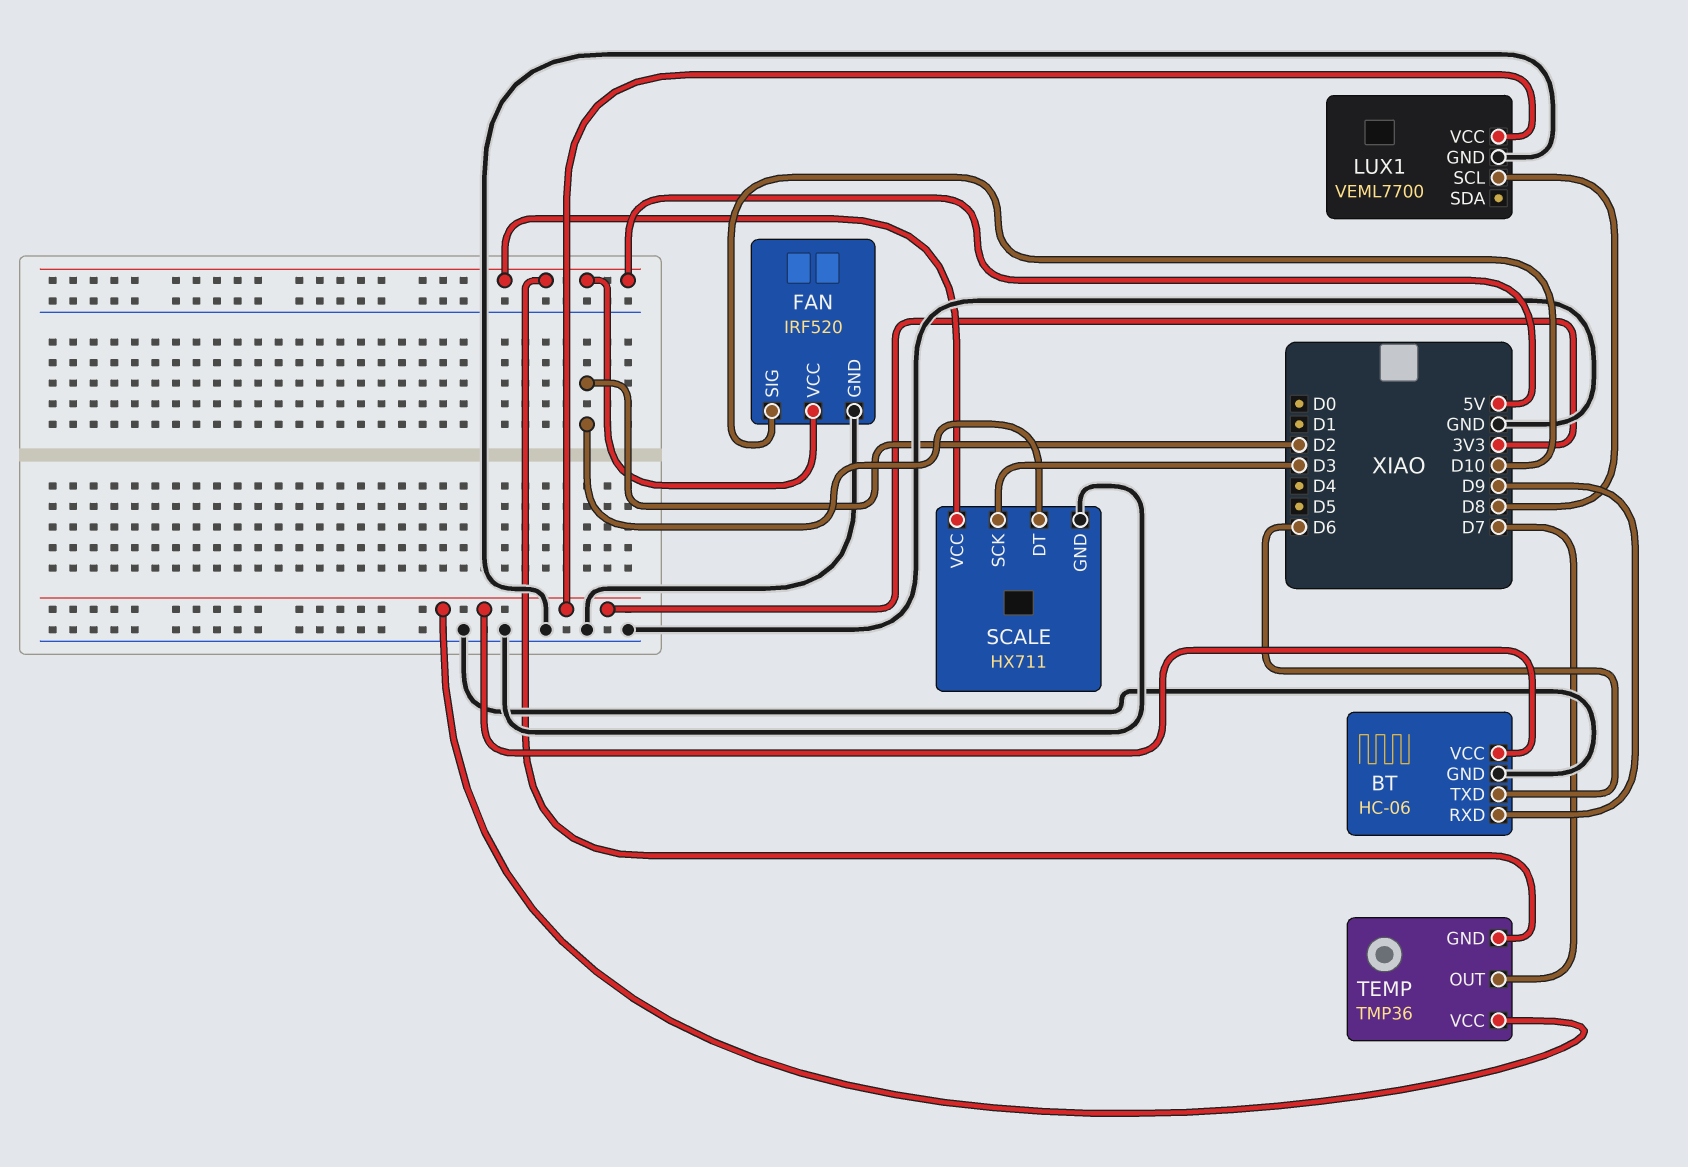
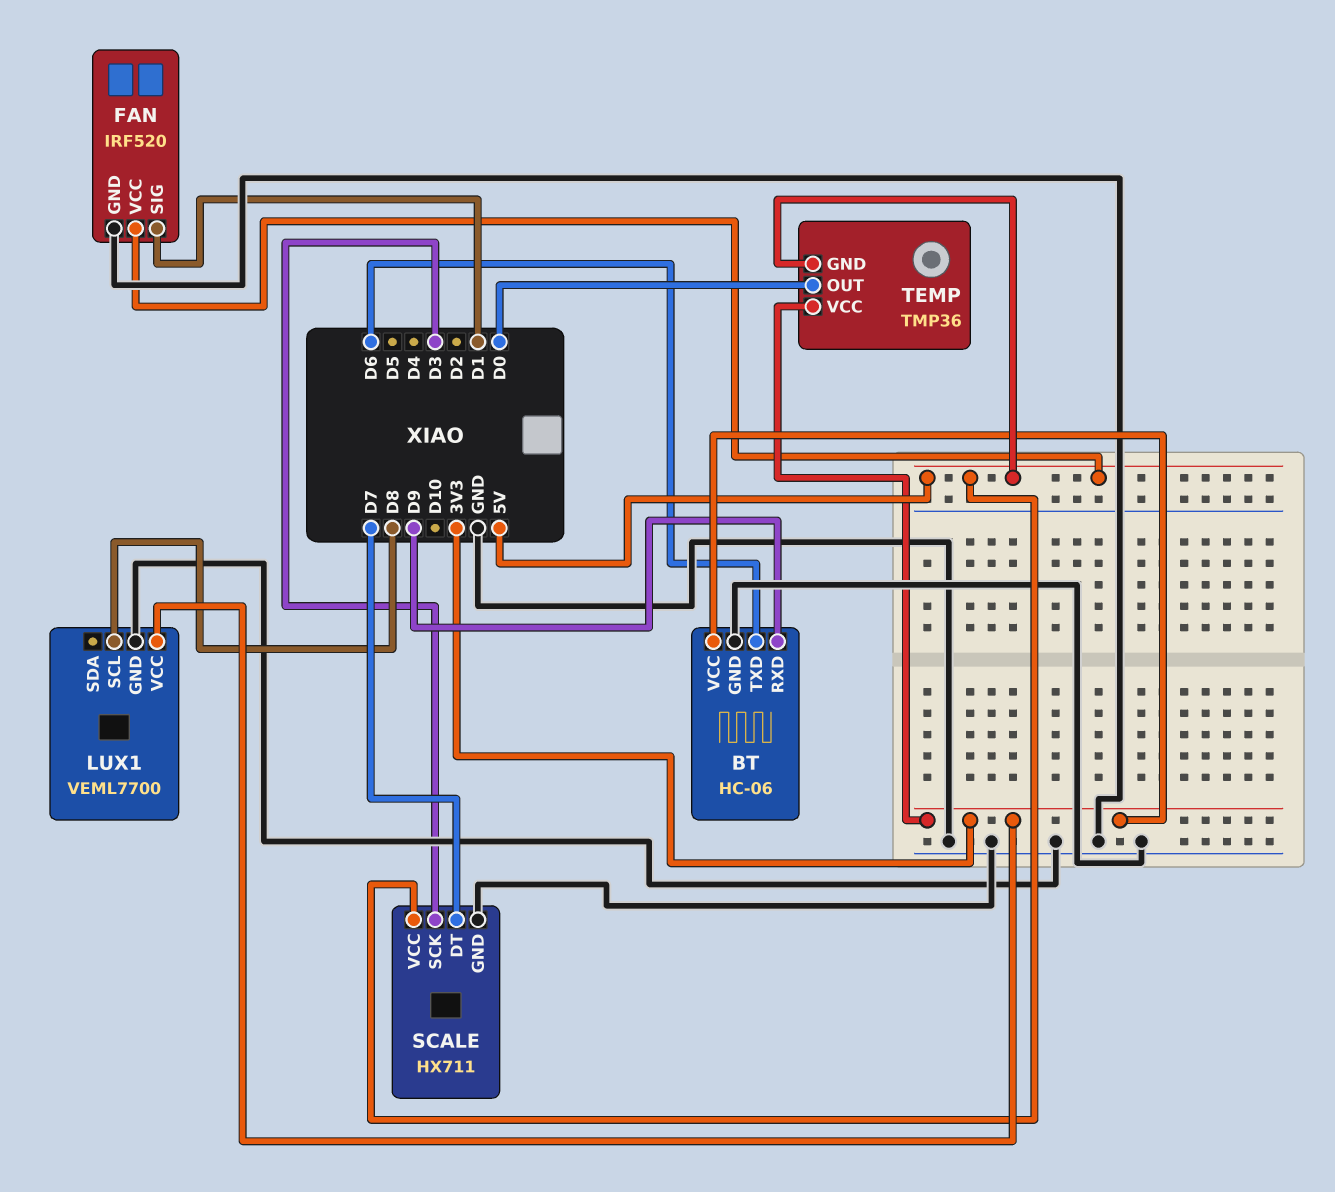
FAN pin SIG: D10 -> D1
SCALE pin DT: D2 -> D7
TEMP pin OUT: D7 -> D0

